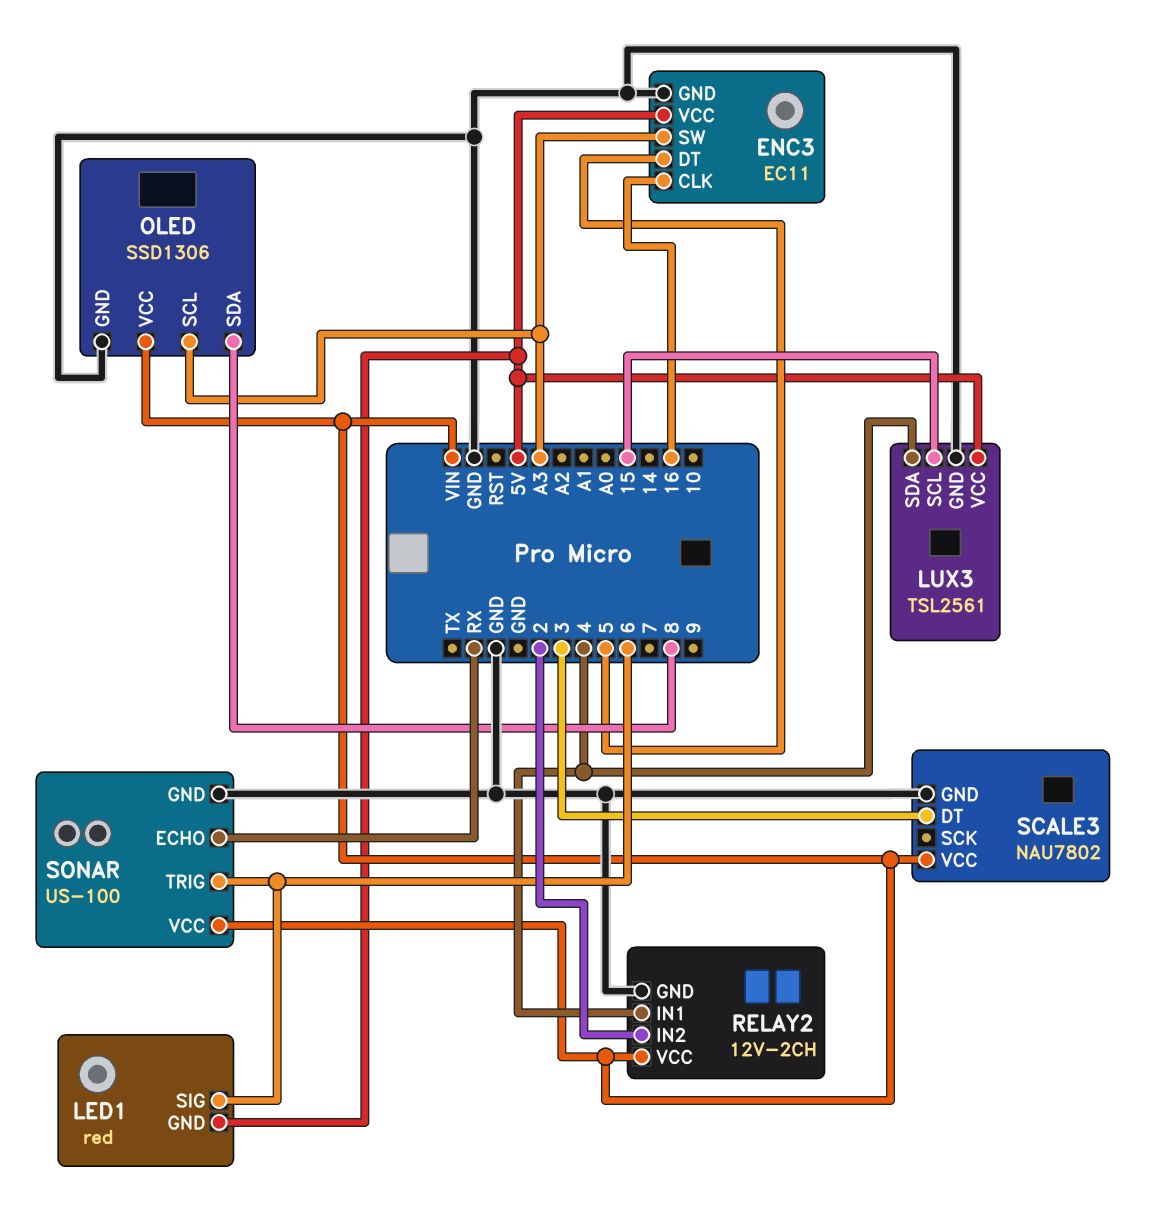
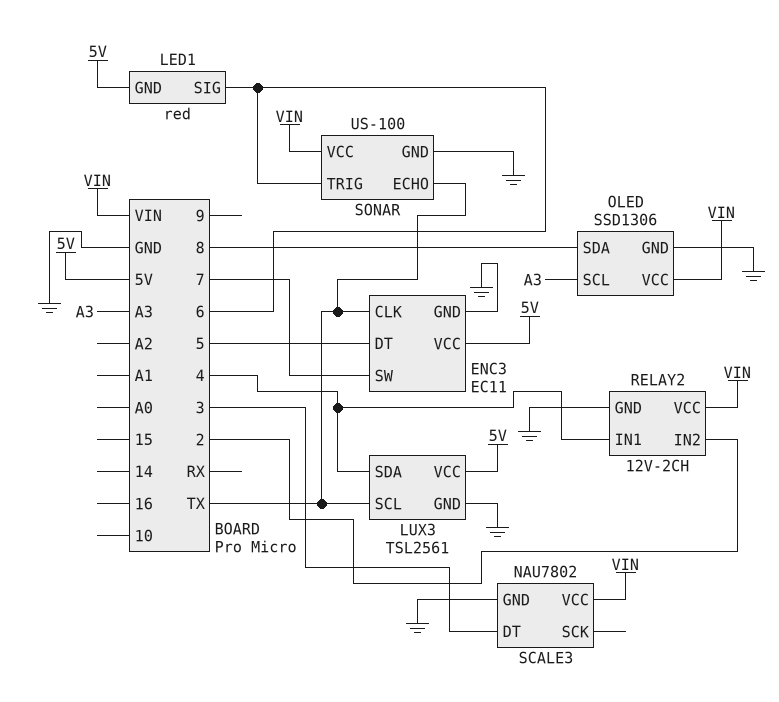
ENC3 pin CLK: 16 -> TX
ENC3 pin SW: A3 -> 7
LUX3 pin SCL: 15 -> TX
SONAR pin ECHO: RX -> TX

